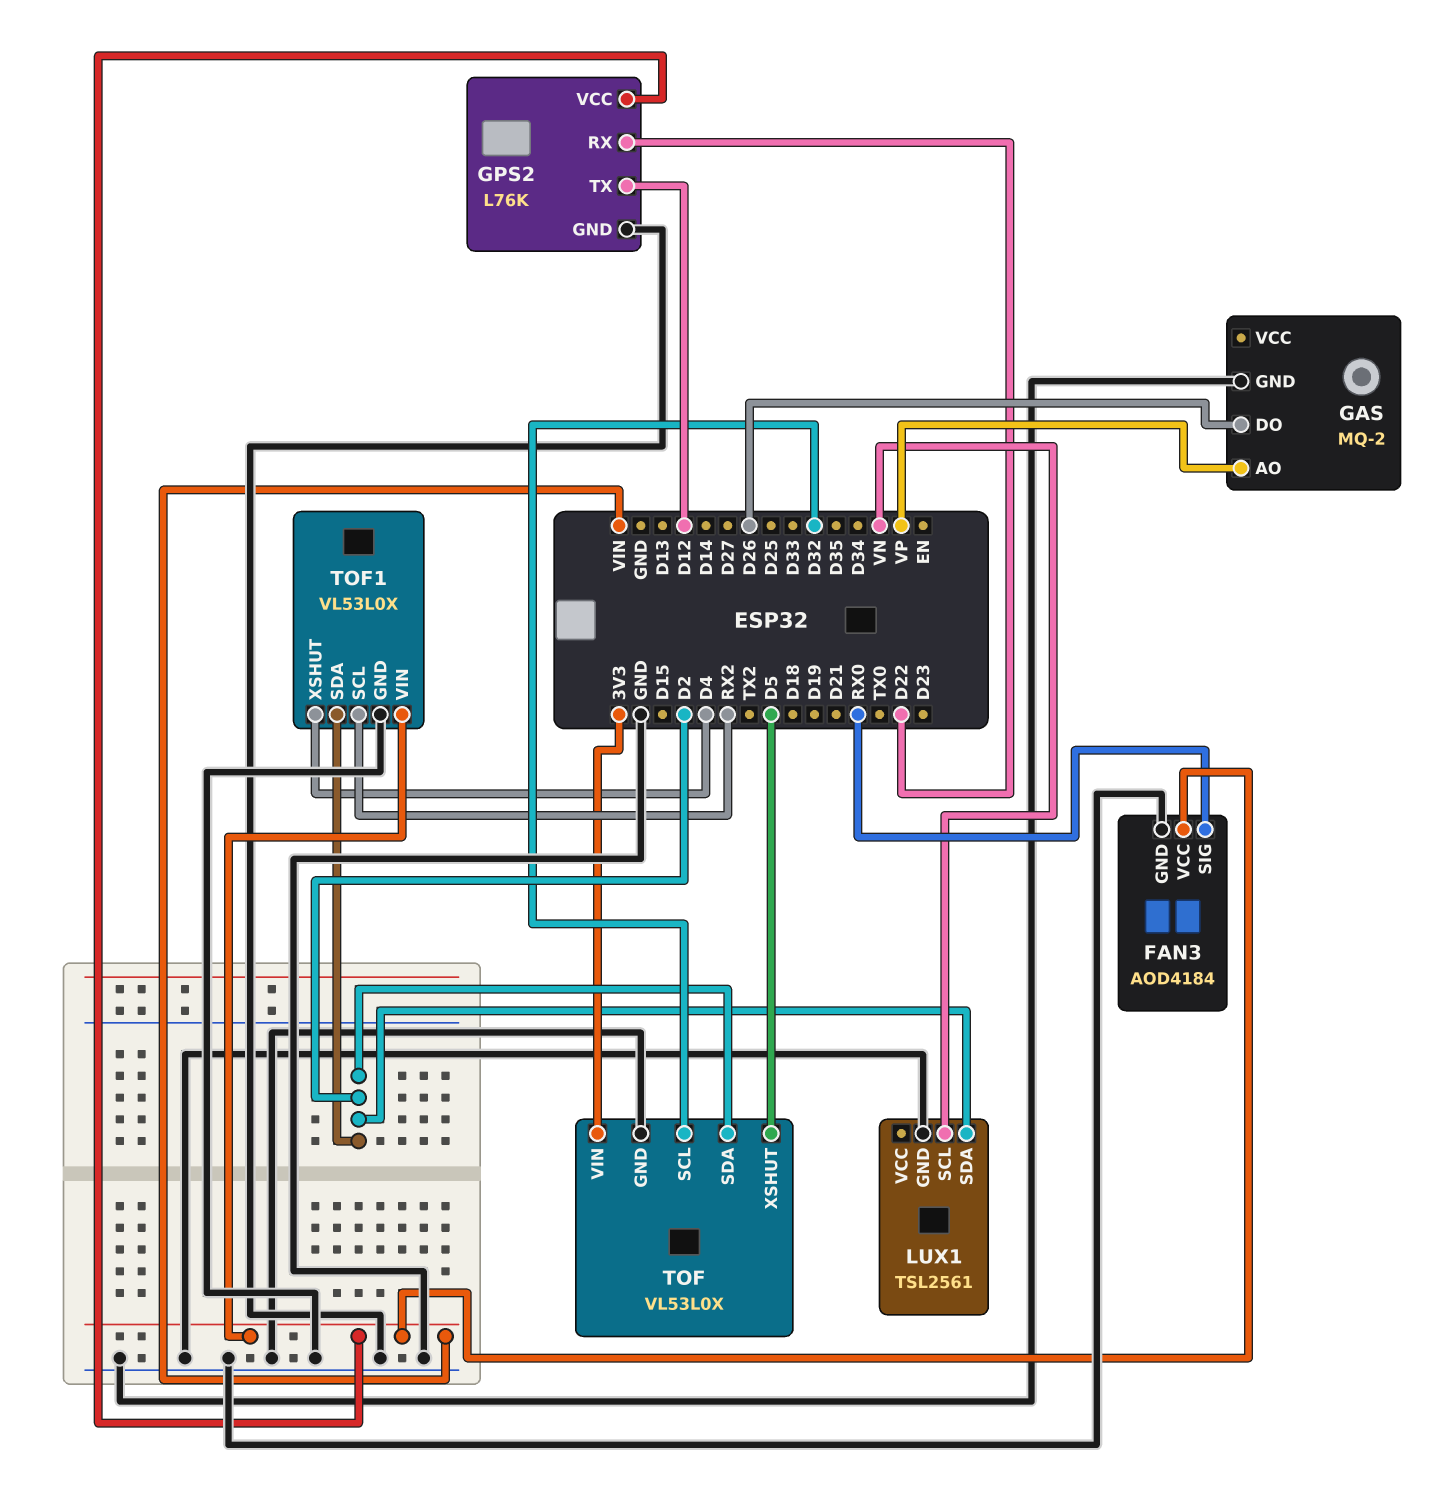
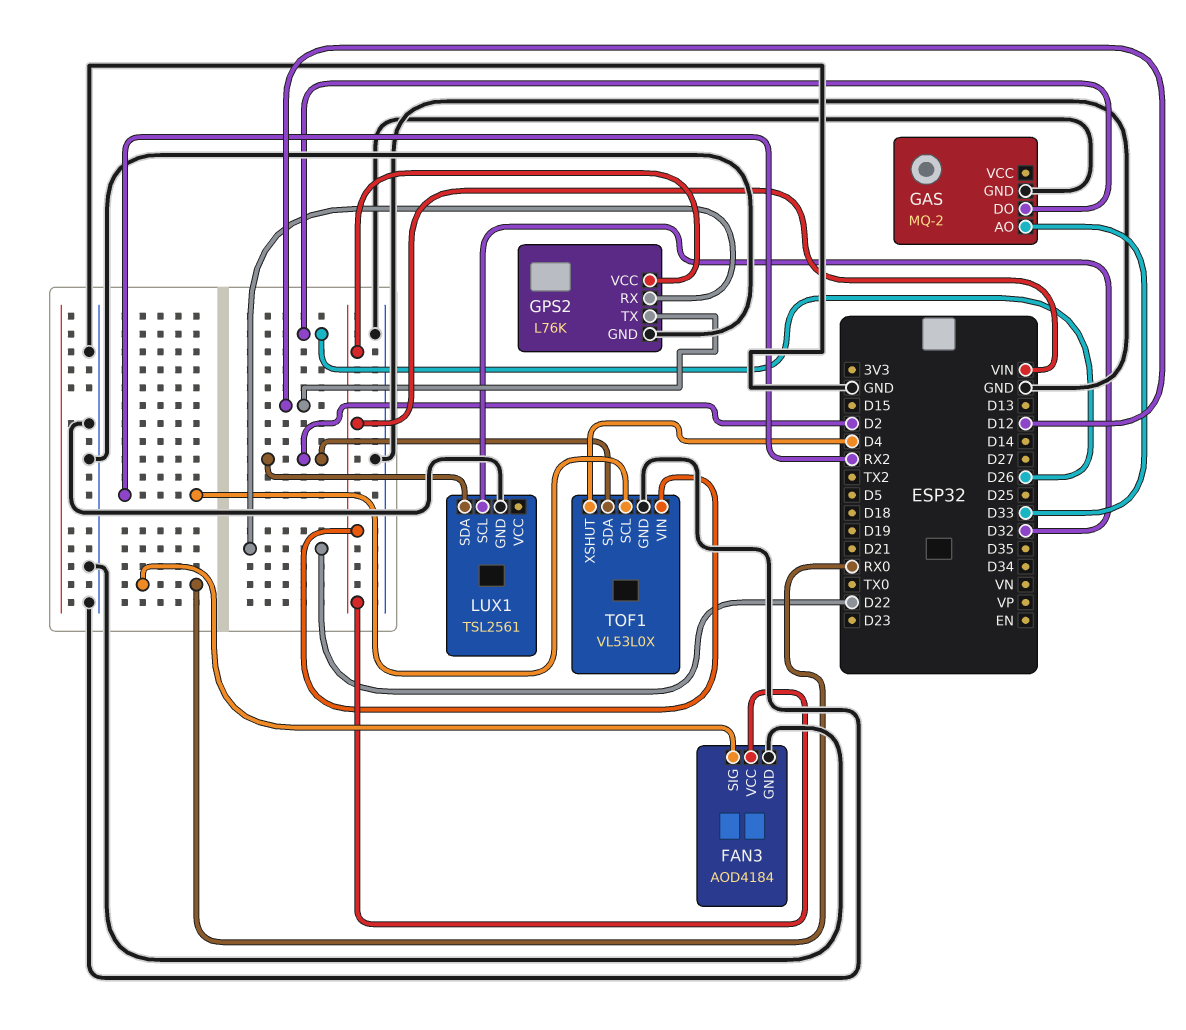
GAS pin AO: VP -> D33
LUX1 pin SCL: VN -> D32
TOF: VL53L0X -> none
TOF pin GND: GND -> none
TOF pin SCL: D32 -> none
TOF pin SDA: D2 -> none
TOF pin VIN: 3V3 -> none
TOF pin XSHUT: D5 -> none

